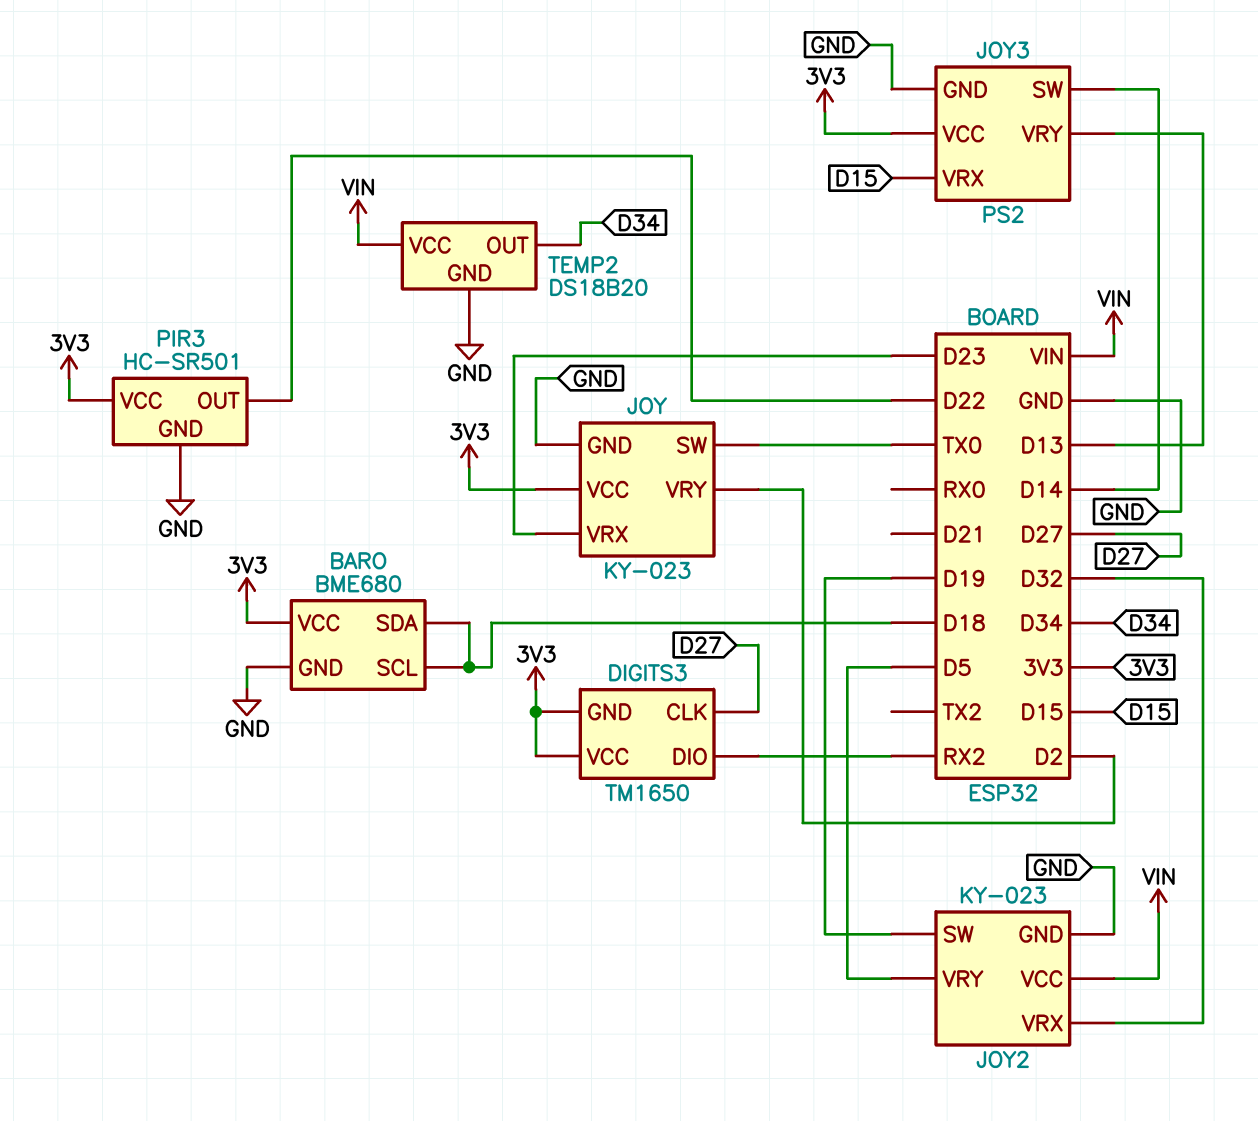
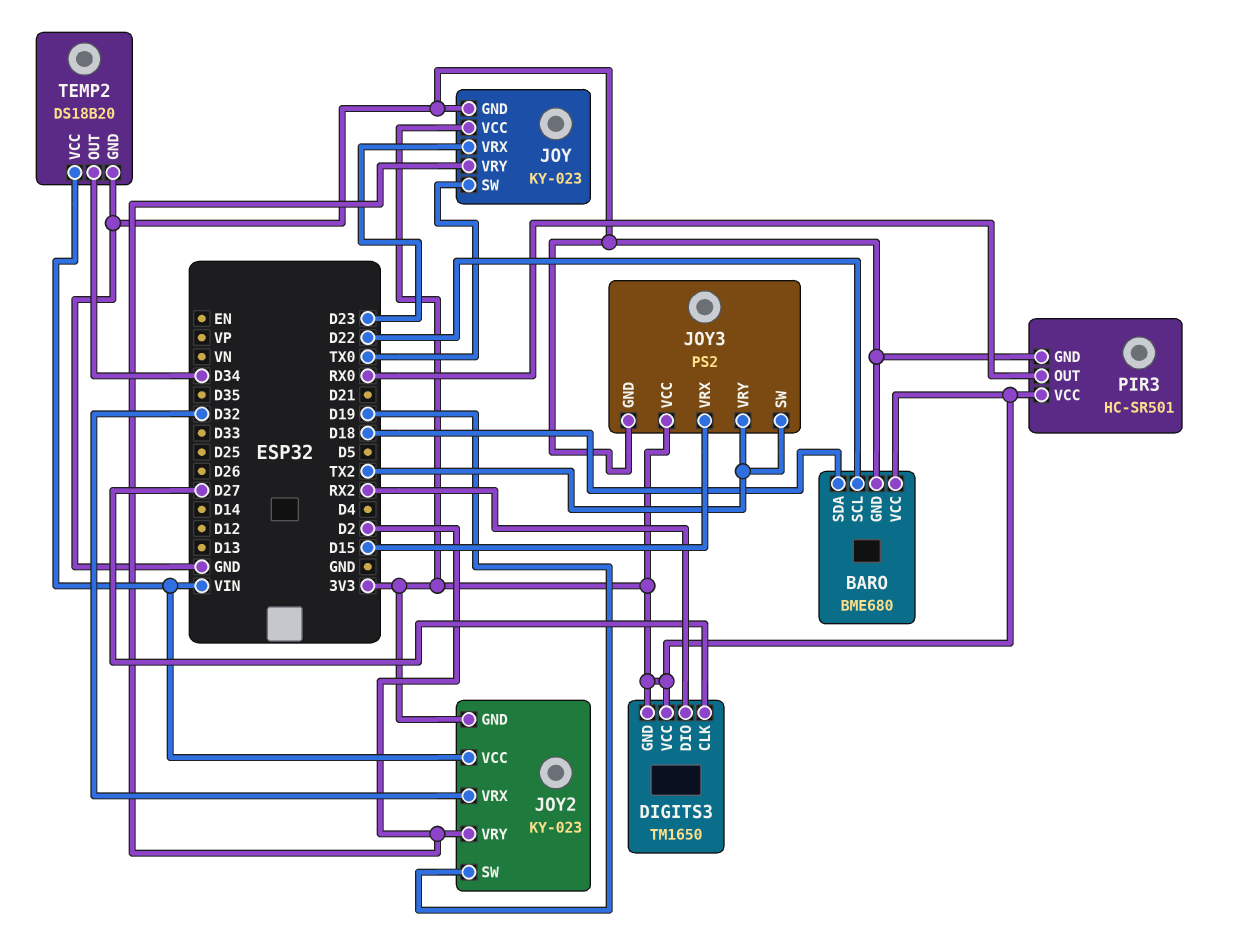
BARO pin SCL: D18 -> D22
JOY2 pin GND: GND -> 3V3
JOY2 pin VRY: D5 -> D2
JOY3 pin SW: D14 -> TX2
JOY3 pin VRY: D13 -> TX2
PIR3 pin OUT: D22 -> RX0

